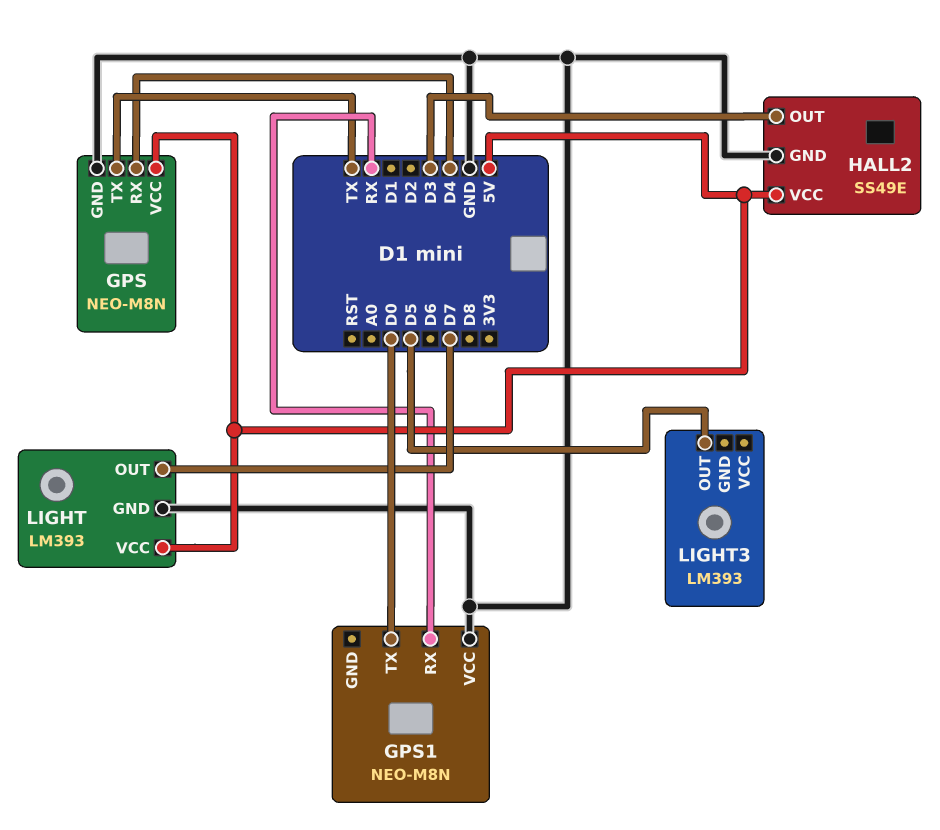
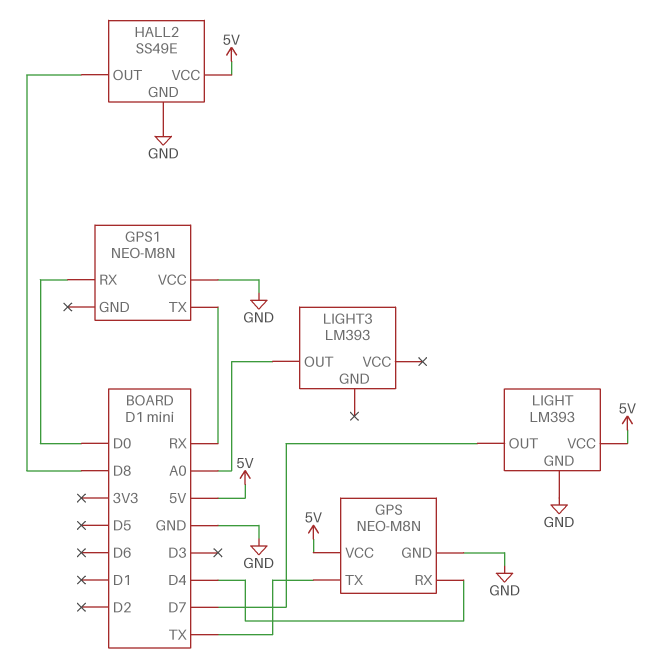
GPS1 pin RX: RX -> D0
GPS1 pin TX: D0 -> RX
HALL2 pin OUT: D3 -> D8
LIGHT3 pin OUT: D5 -> A0

